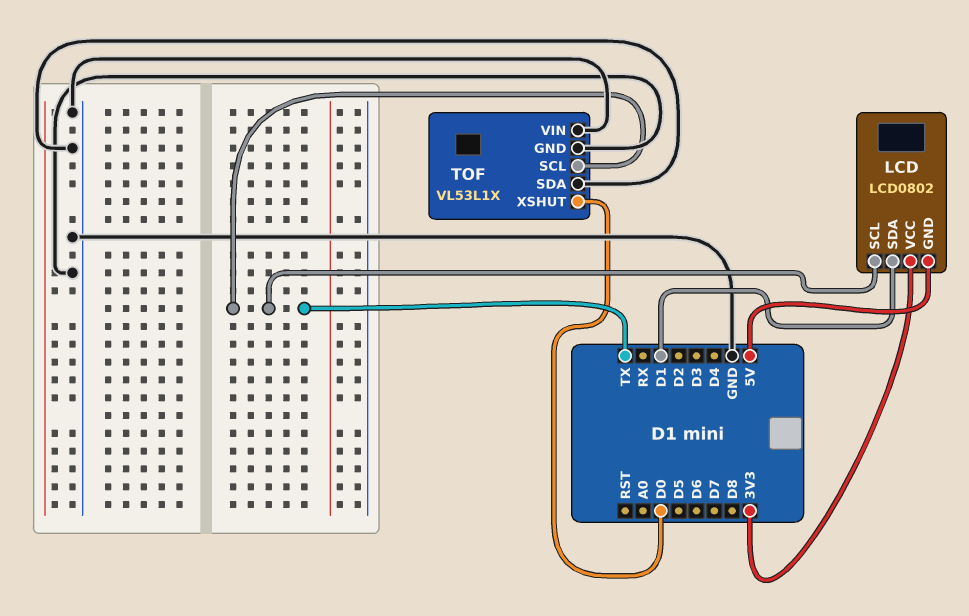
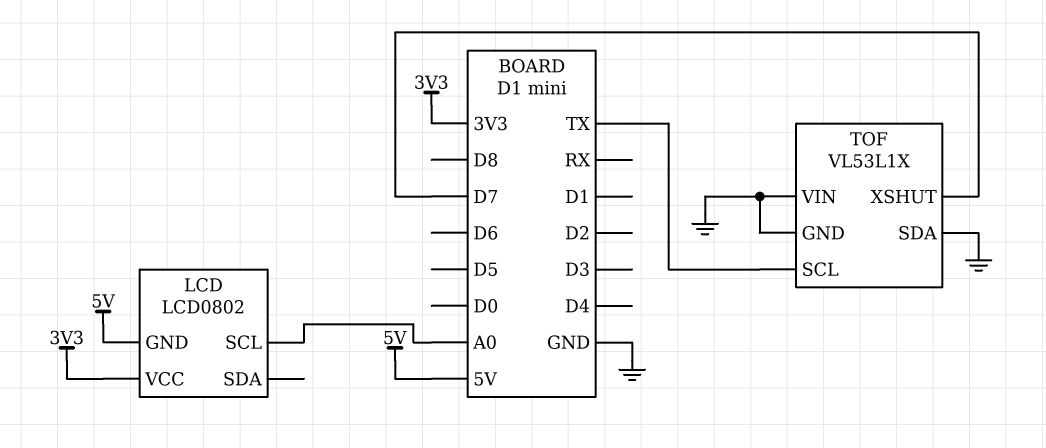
LCD pin SCL: TX -> A0
LCD pin SDA: D1 -> none
TOF pin XSHUT: D0 -> D7

